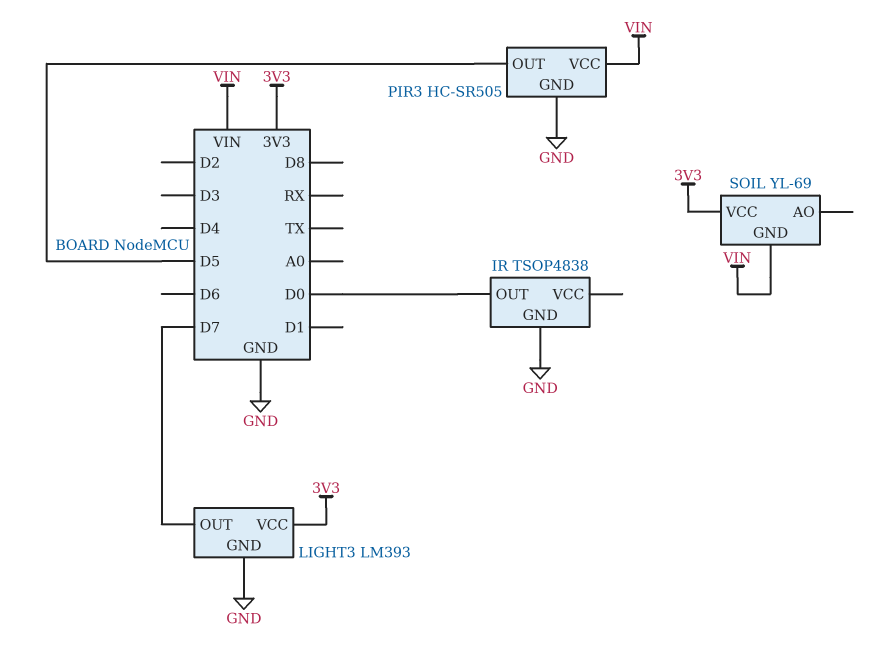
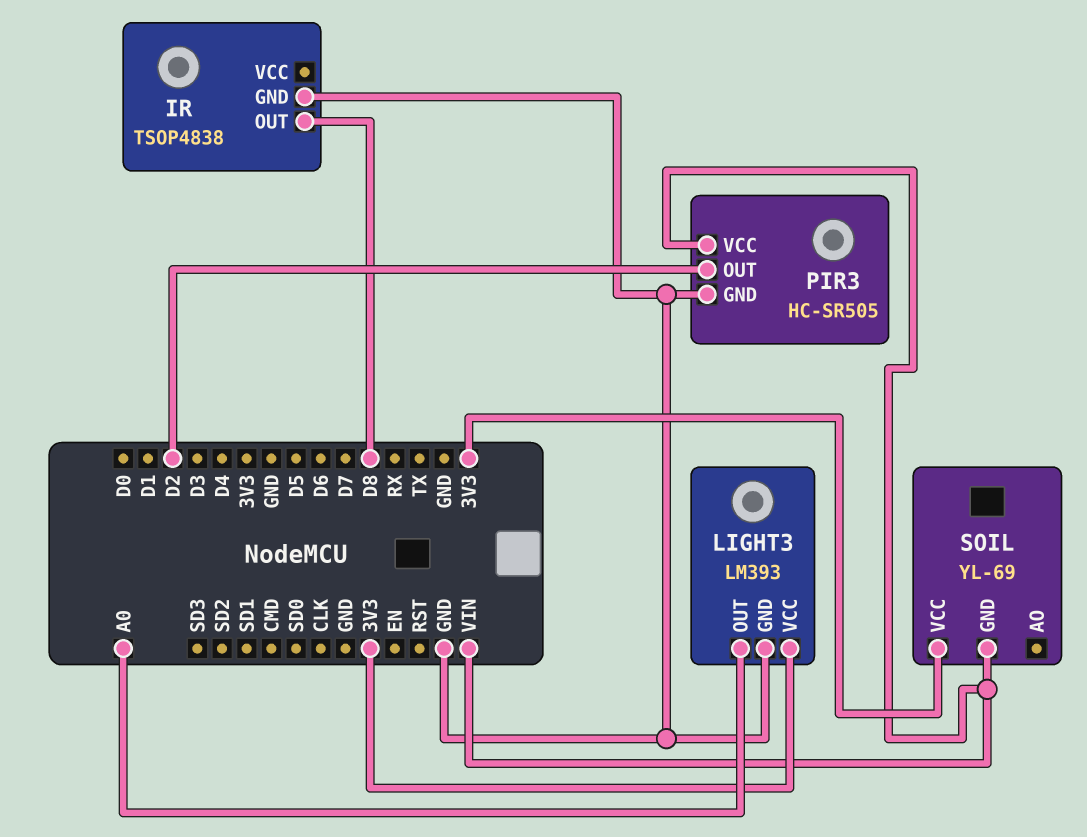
IR pin OUT: D0 -> D8
LIGHT3 pin OUT: D7 -> A0
PIR3 pin OUT: D5 -> D2

